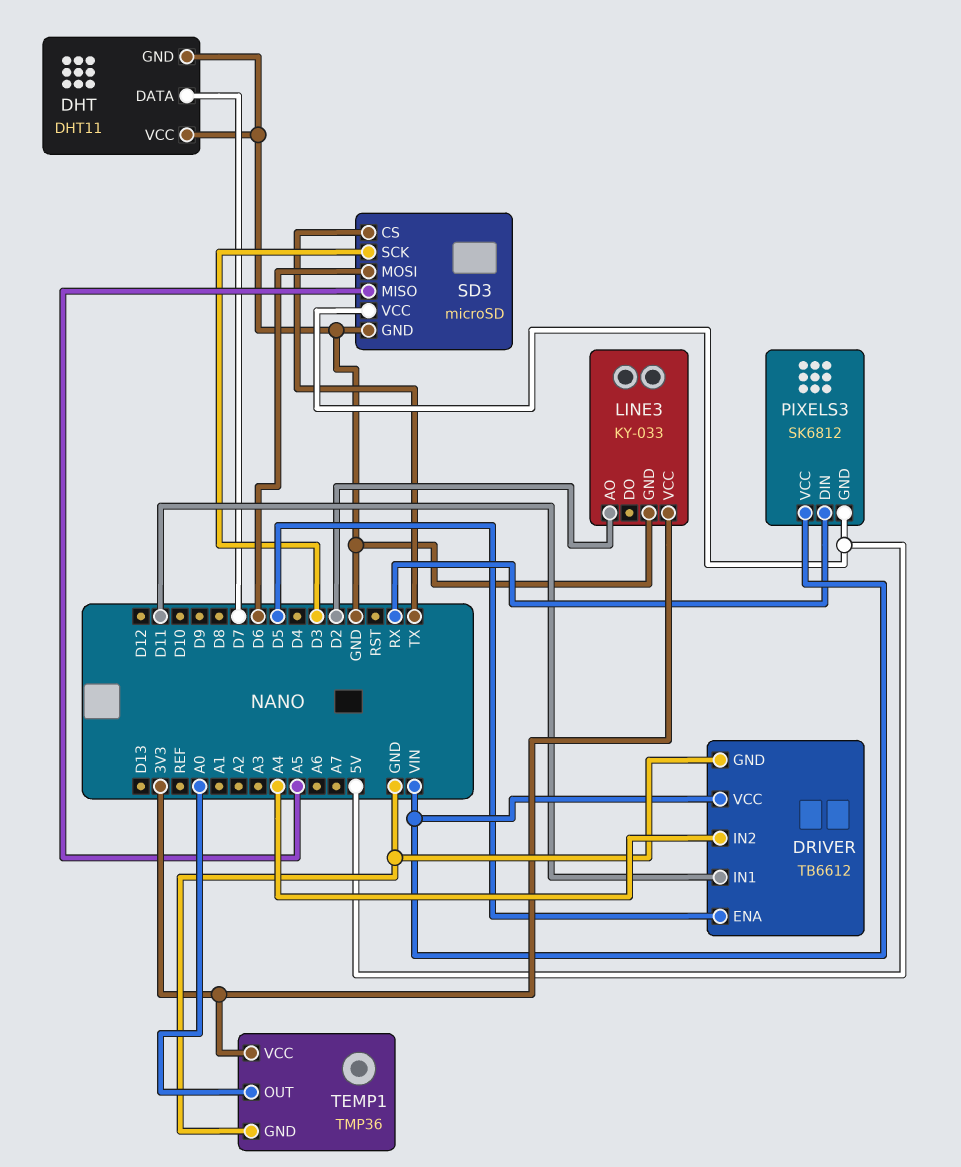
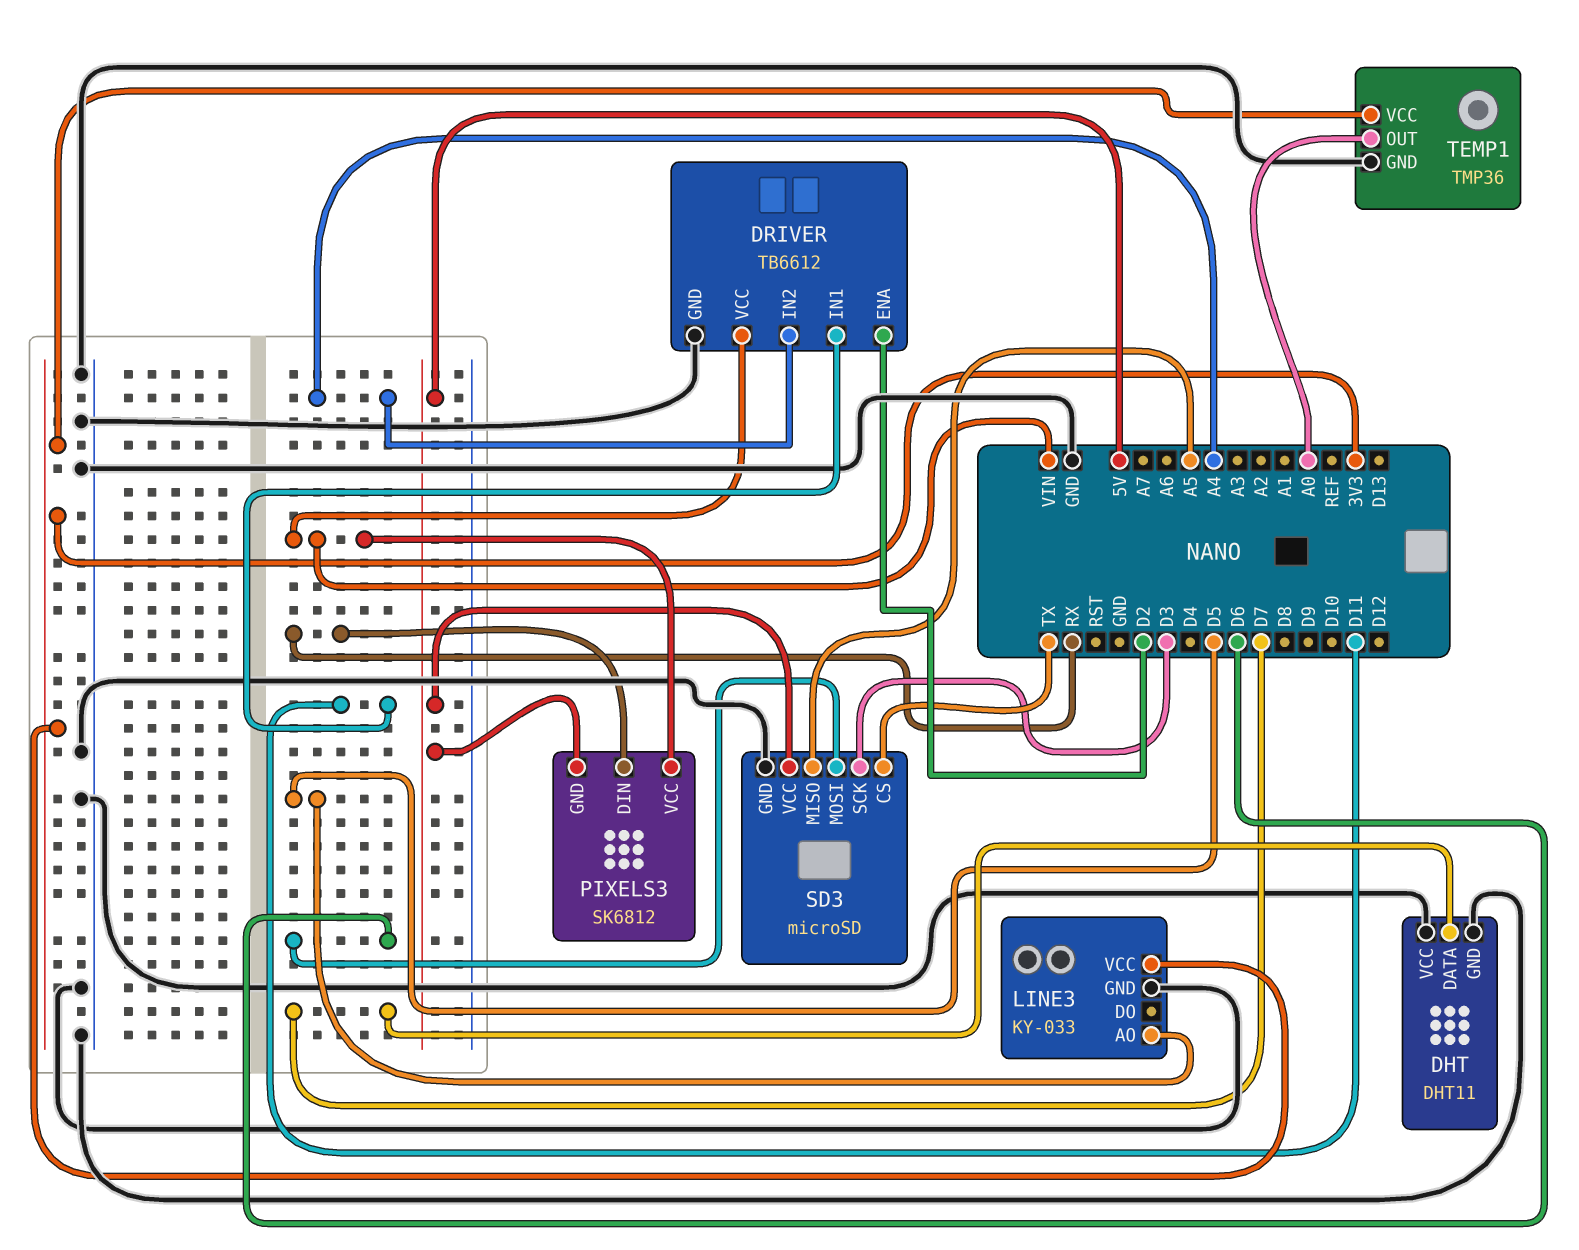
DRIVER pin ENA: D5 -> D2
LINE3 pin AO: D2 -> D5

